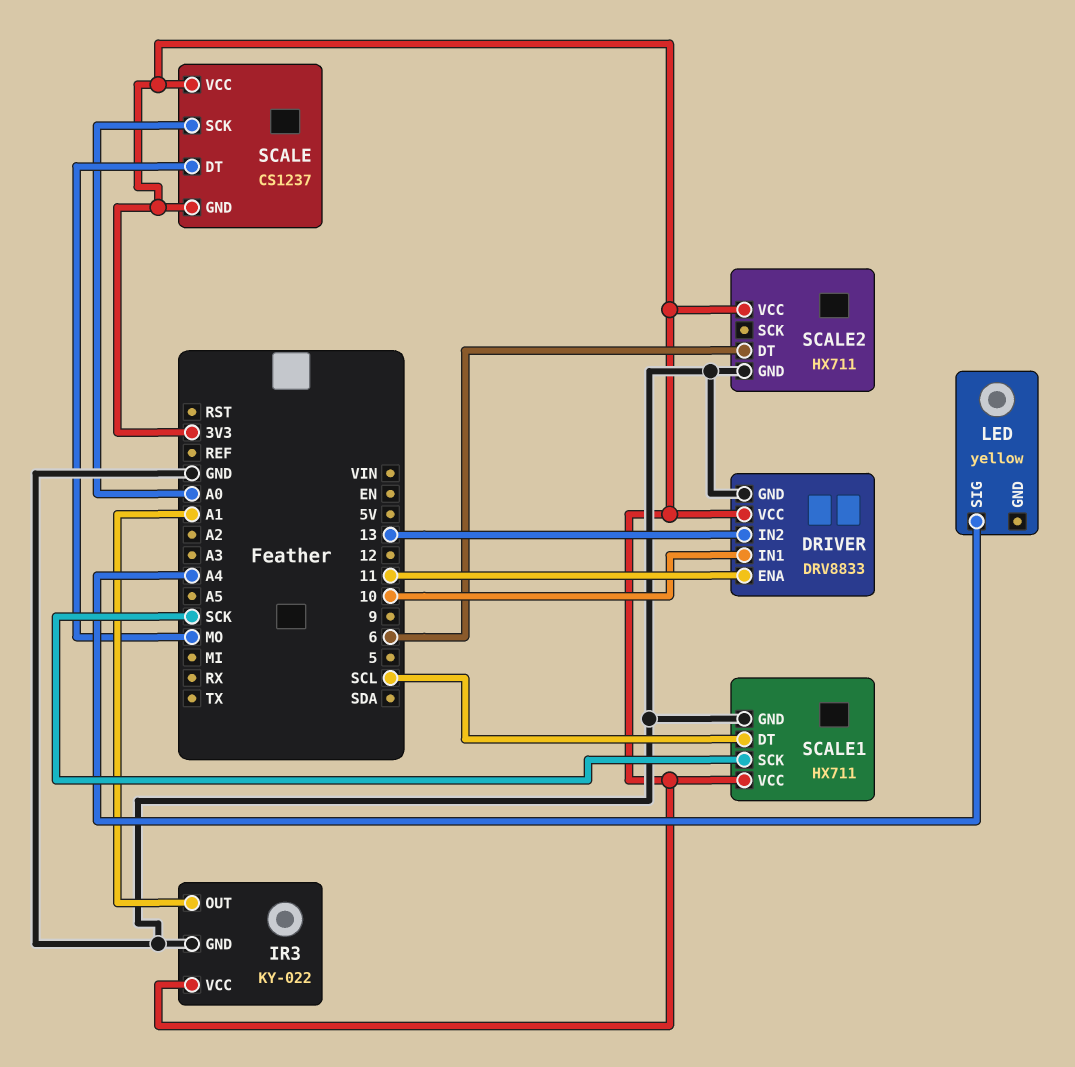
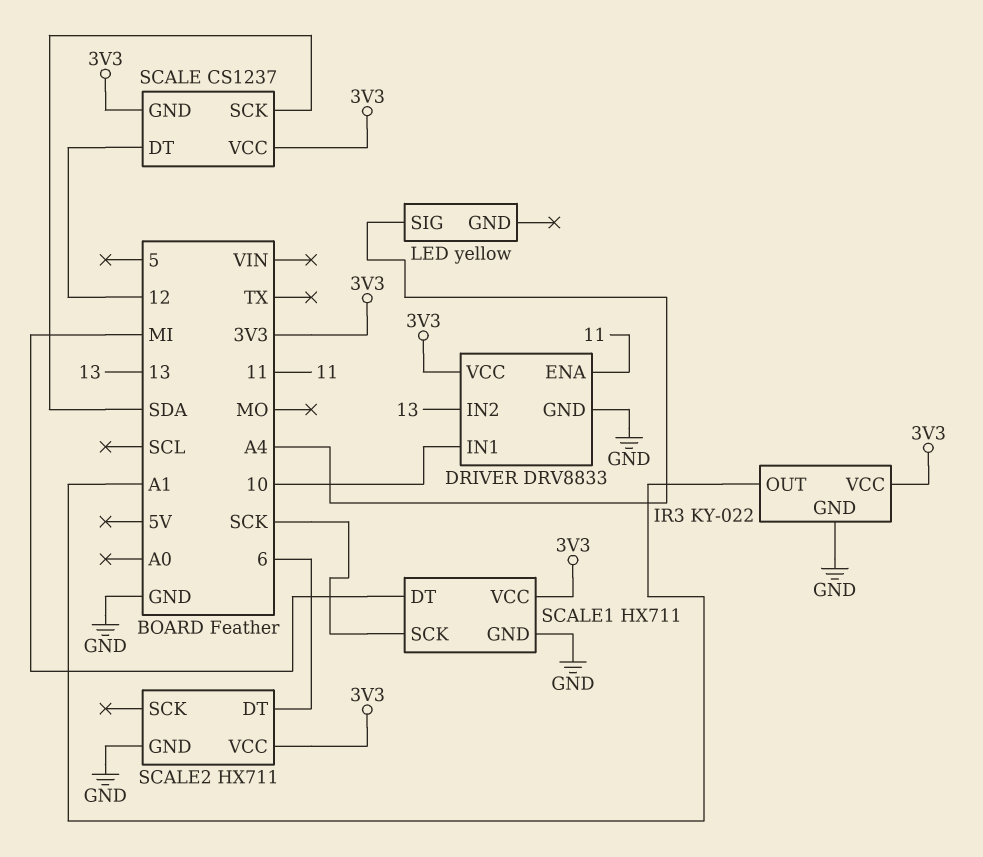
SCALE pin DT: MO -> 12
SCALE pin SCK: A0 -> SDA
SCALE1 pin DT: SCL -> MI

